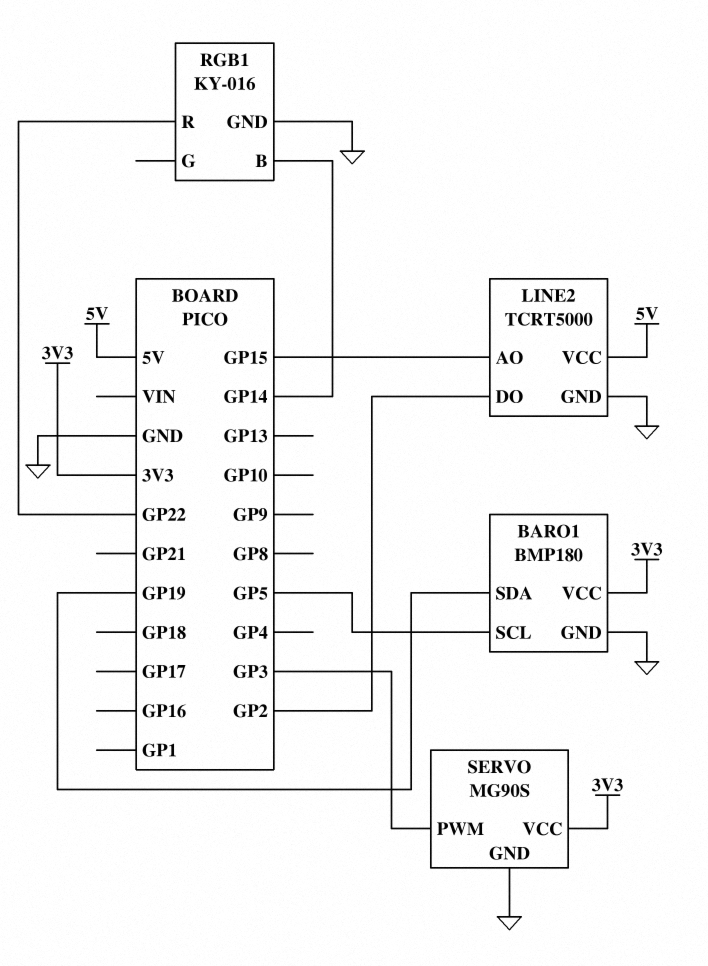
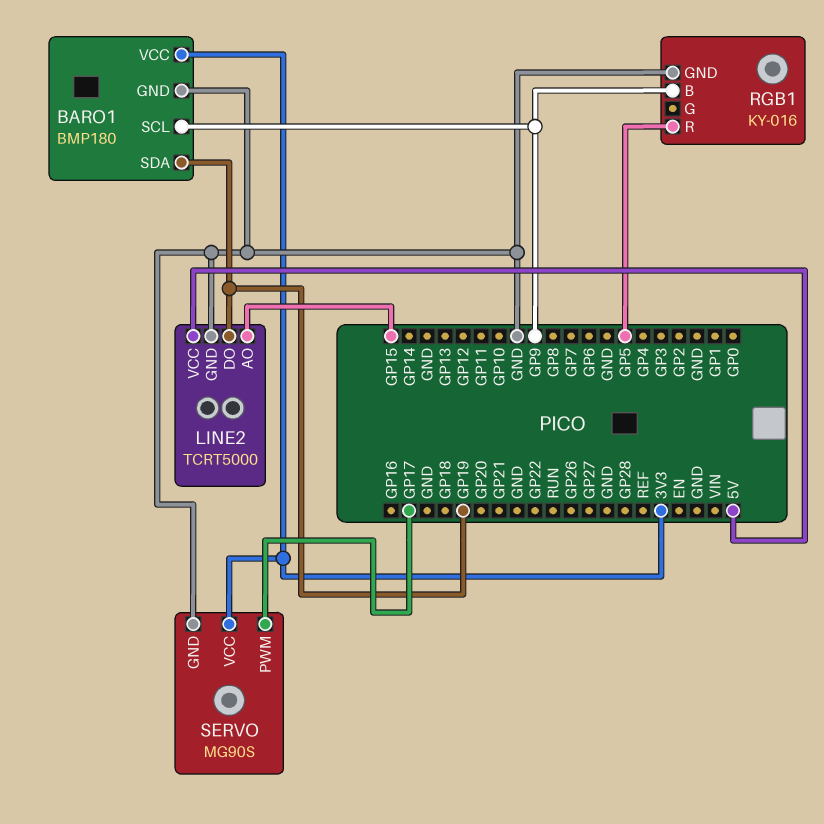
BARO1 pin SCL: GP5 -> GP9
LINE2 pin DO: GP2 -> GP19
RGB1 pin B: GP14 -> GP9
RGB1 pin R: GP22 -> GP5
SERVO pin PWM: GP3 -> GP17

